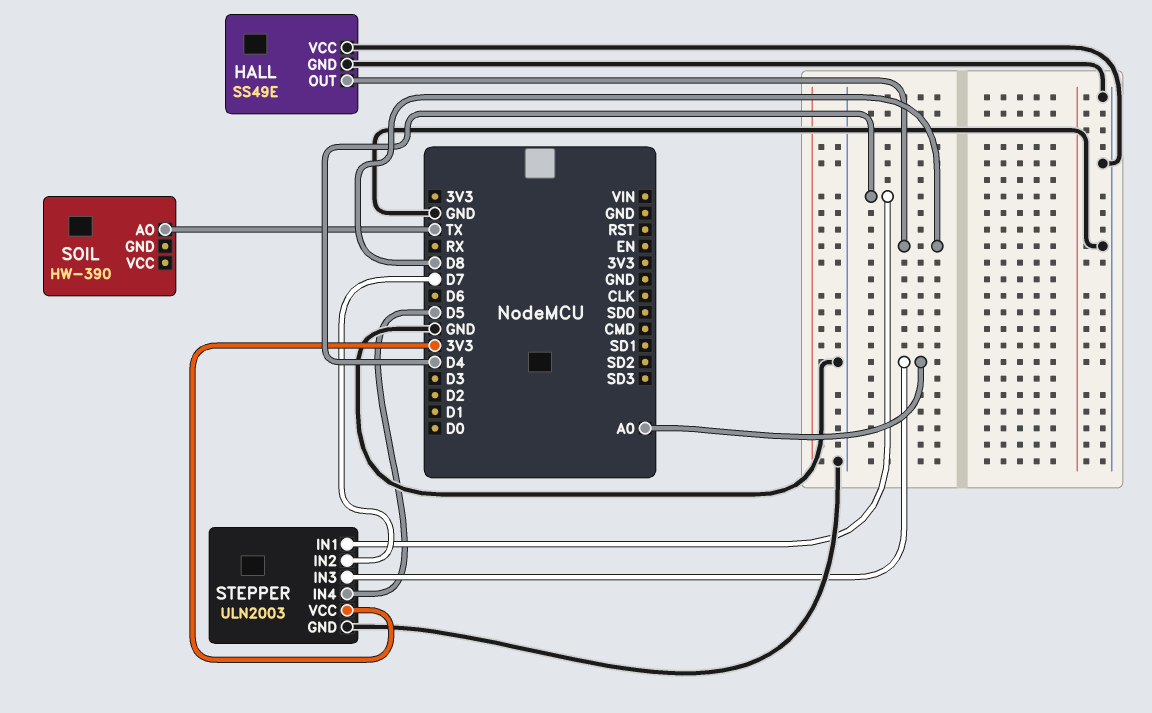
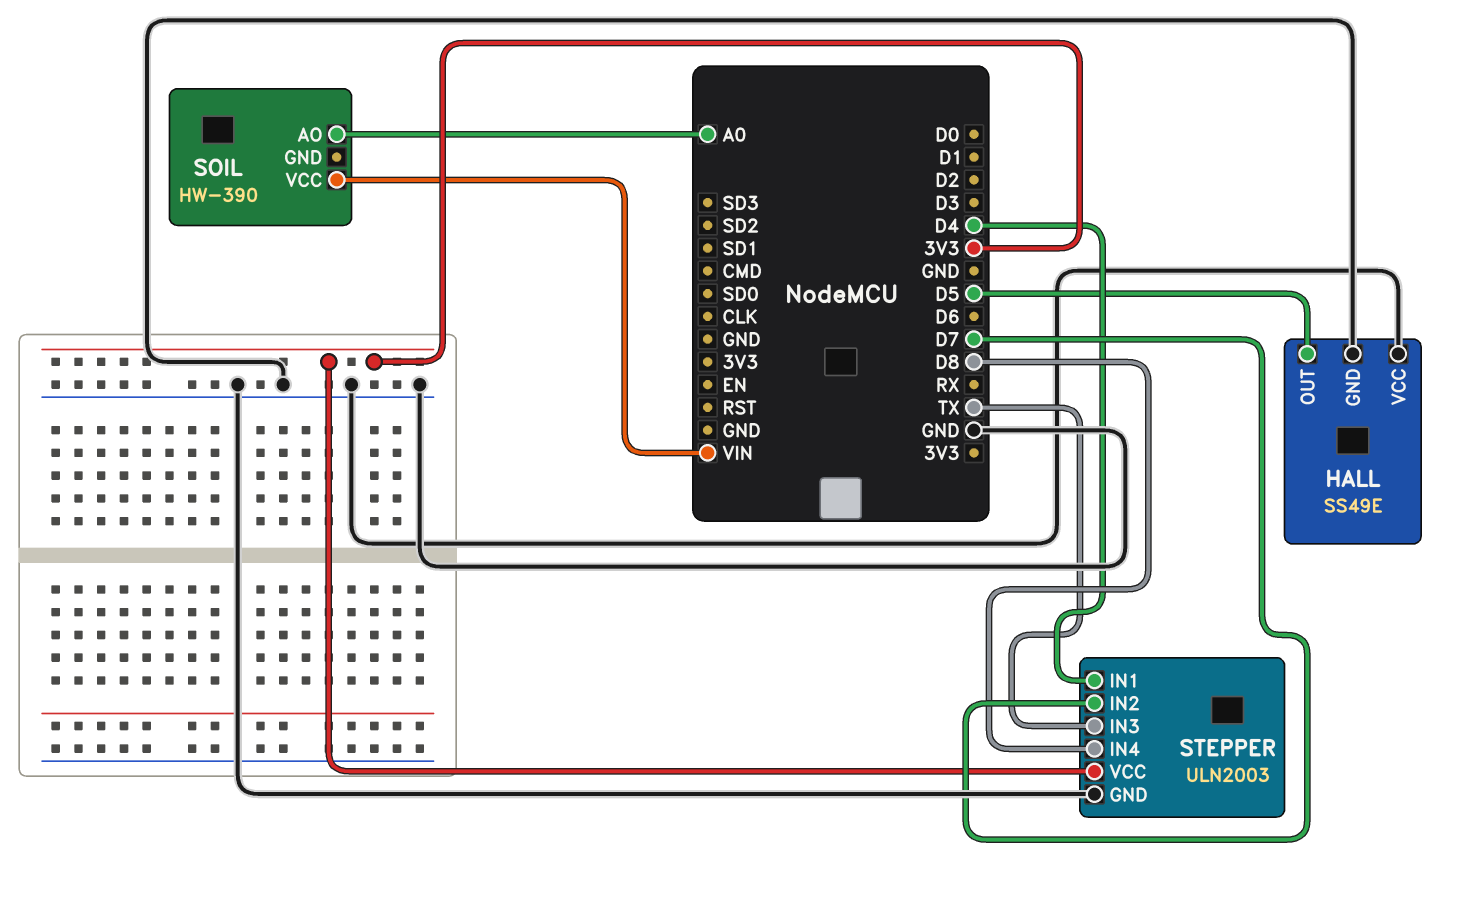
HALL pin OUT: D8 -> D5
SOIL pin AO: TX -> A0
SOIL pin VCC: none -> VIN
STEPPER pin IN3: A0 -> TX
STEPPER pin IN4: D5 -> D8

